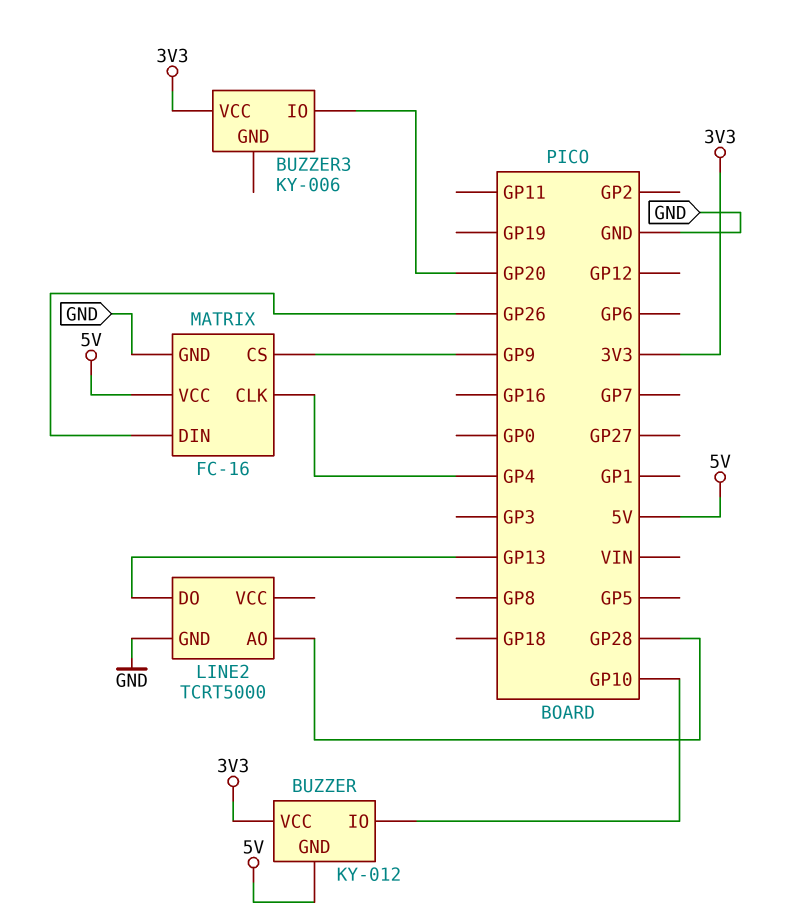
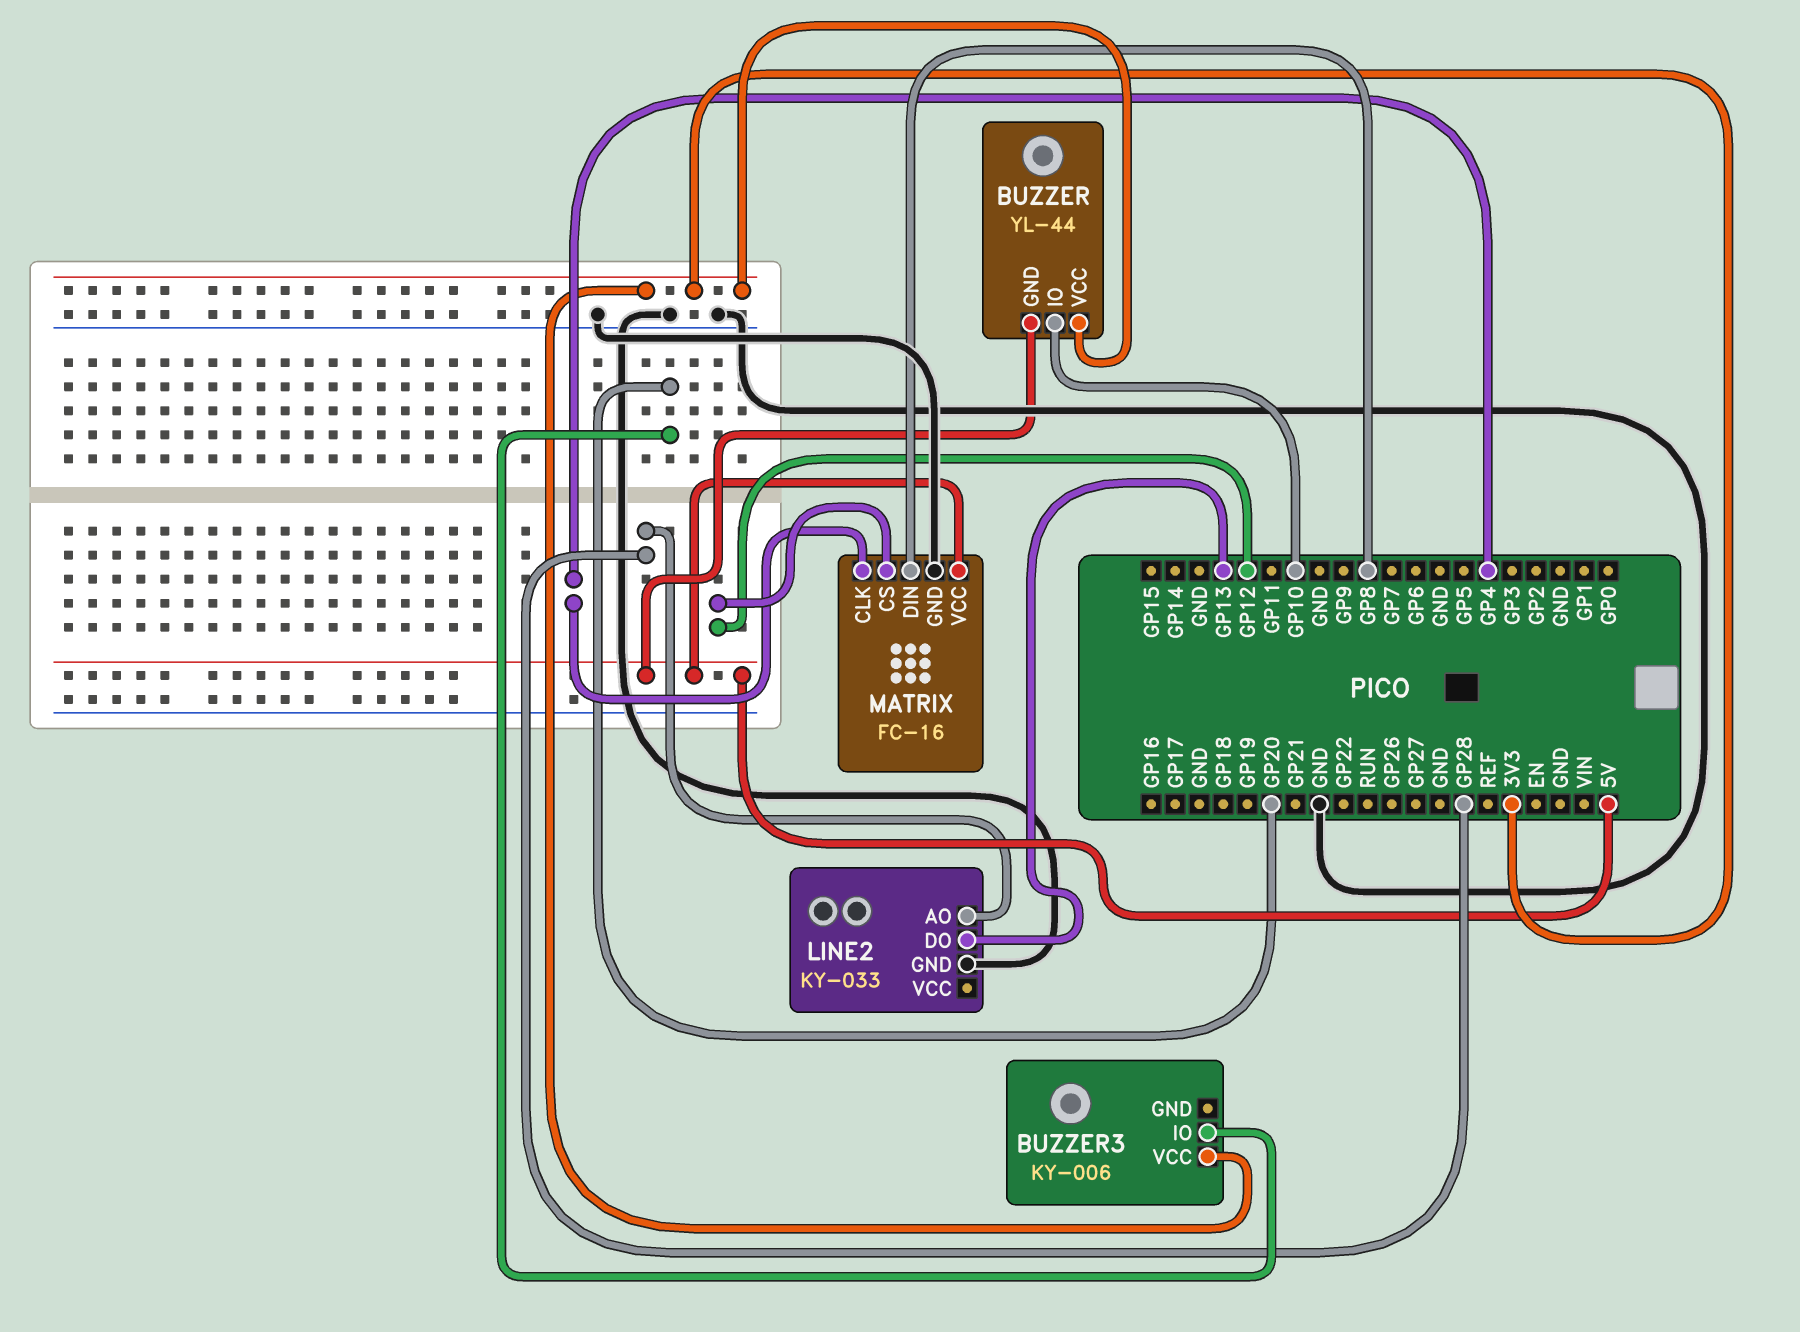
BUZZER: KY-012 -> YL-44
LINE2: TCRT5000 -> KY-033
MATRIX pin CS: GP9 -> GP12
MATRIX pin DIN: GP26 -> GP8

